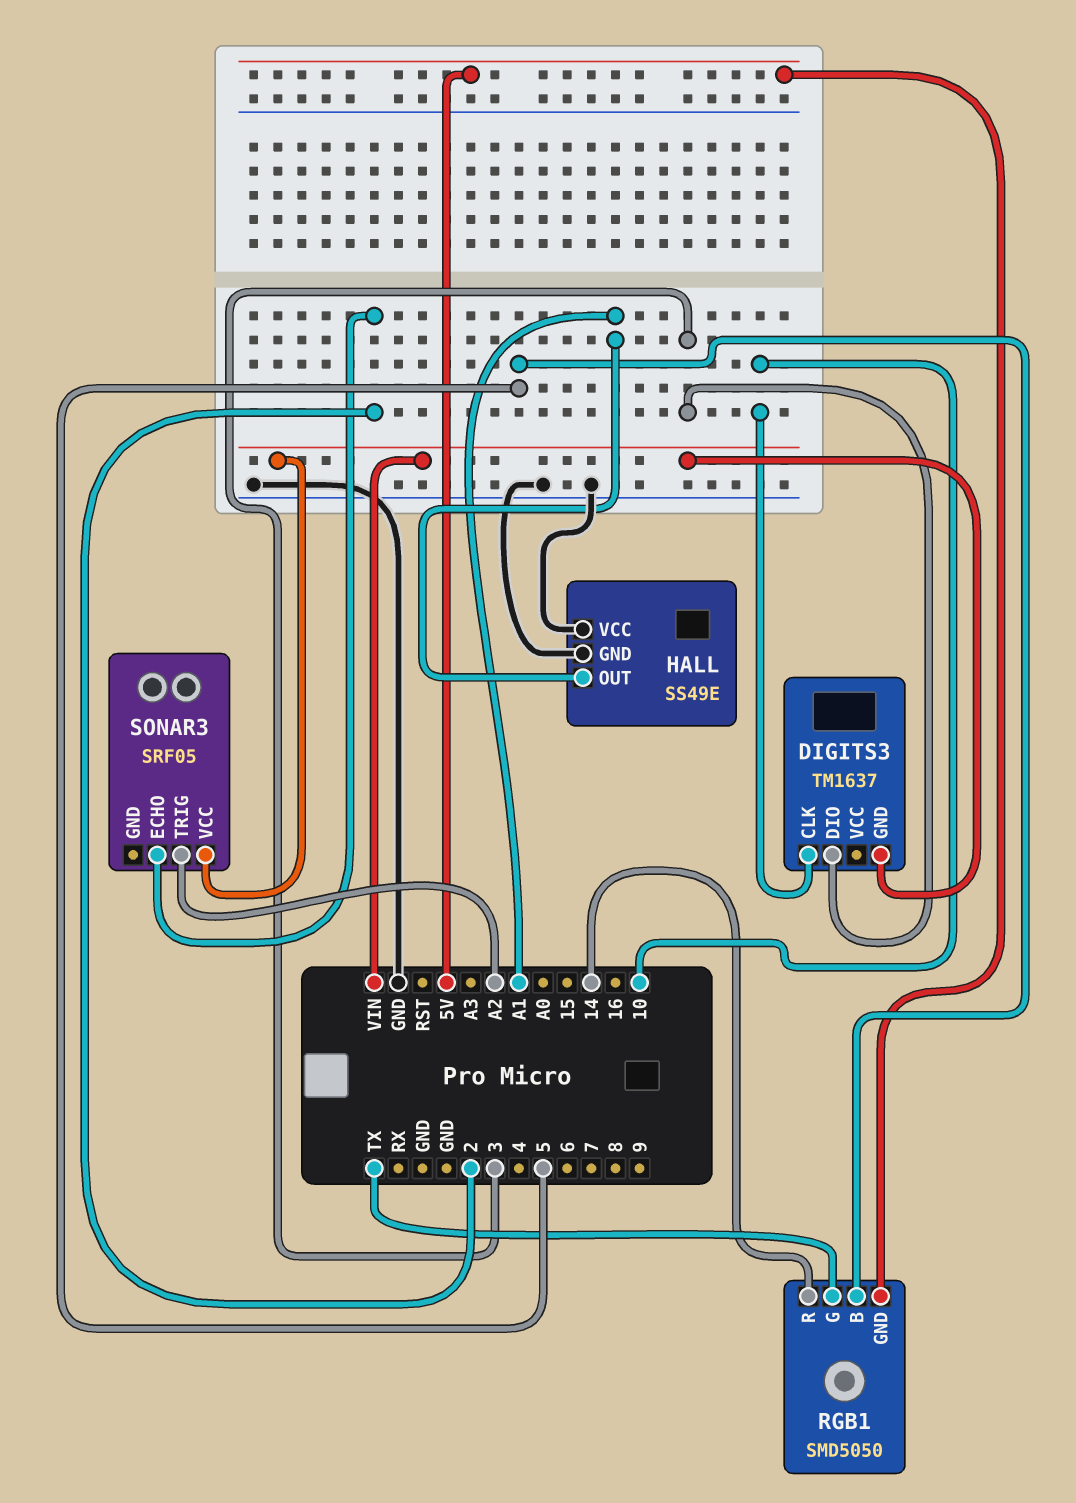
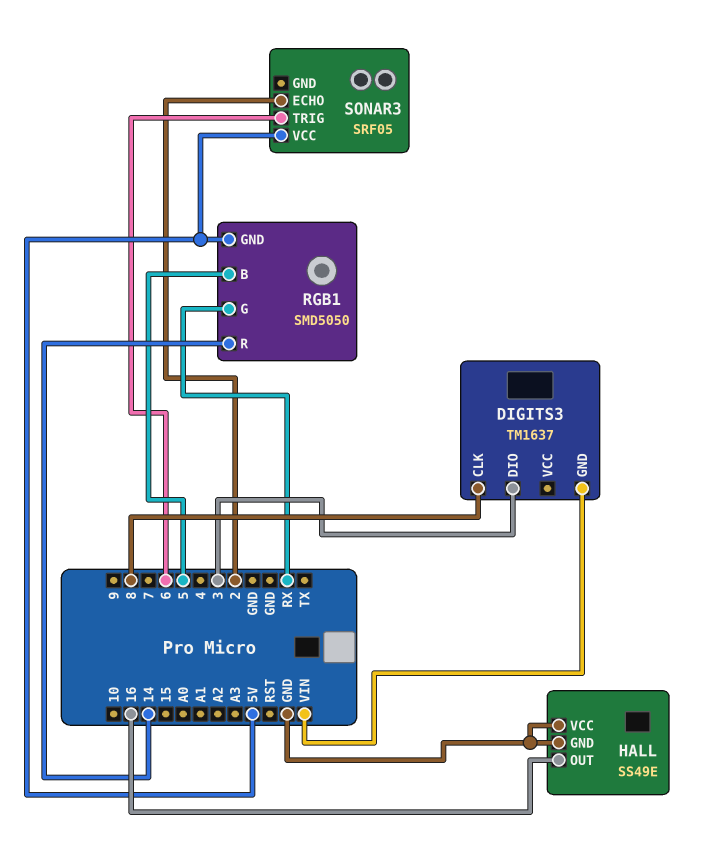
DIGITS3 pin CLK: 10 -> 8
HALL pin OUT: A1 -> 16
RGB1 pin G: TX -> RX
SONAR3 pin TRIG: A2 -> 6
SONAR3 pin VCC: VIN -> 5V

